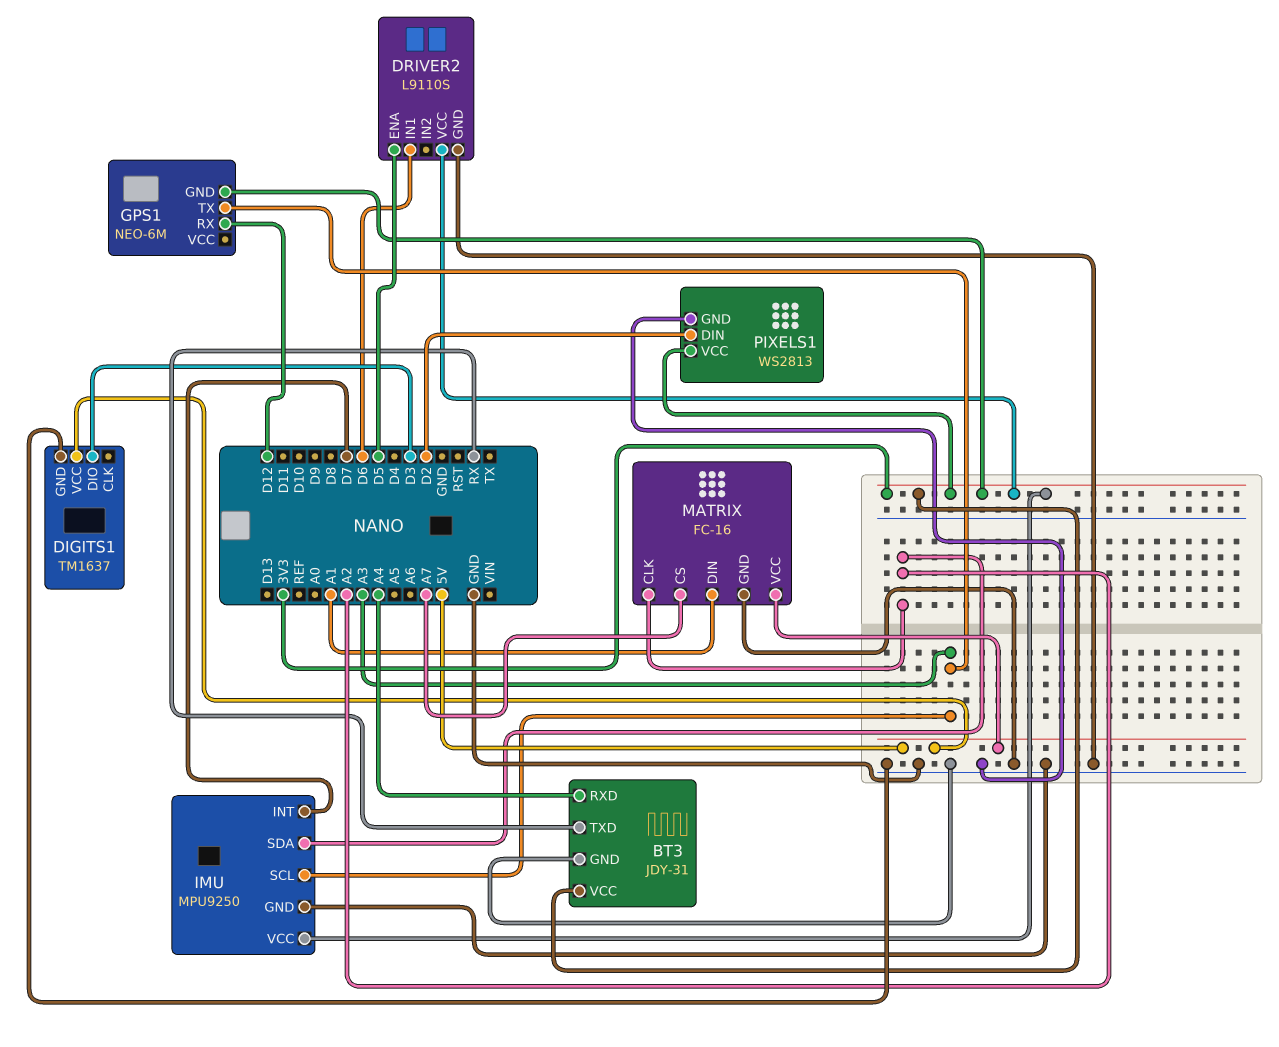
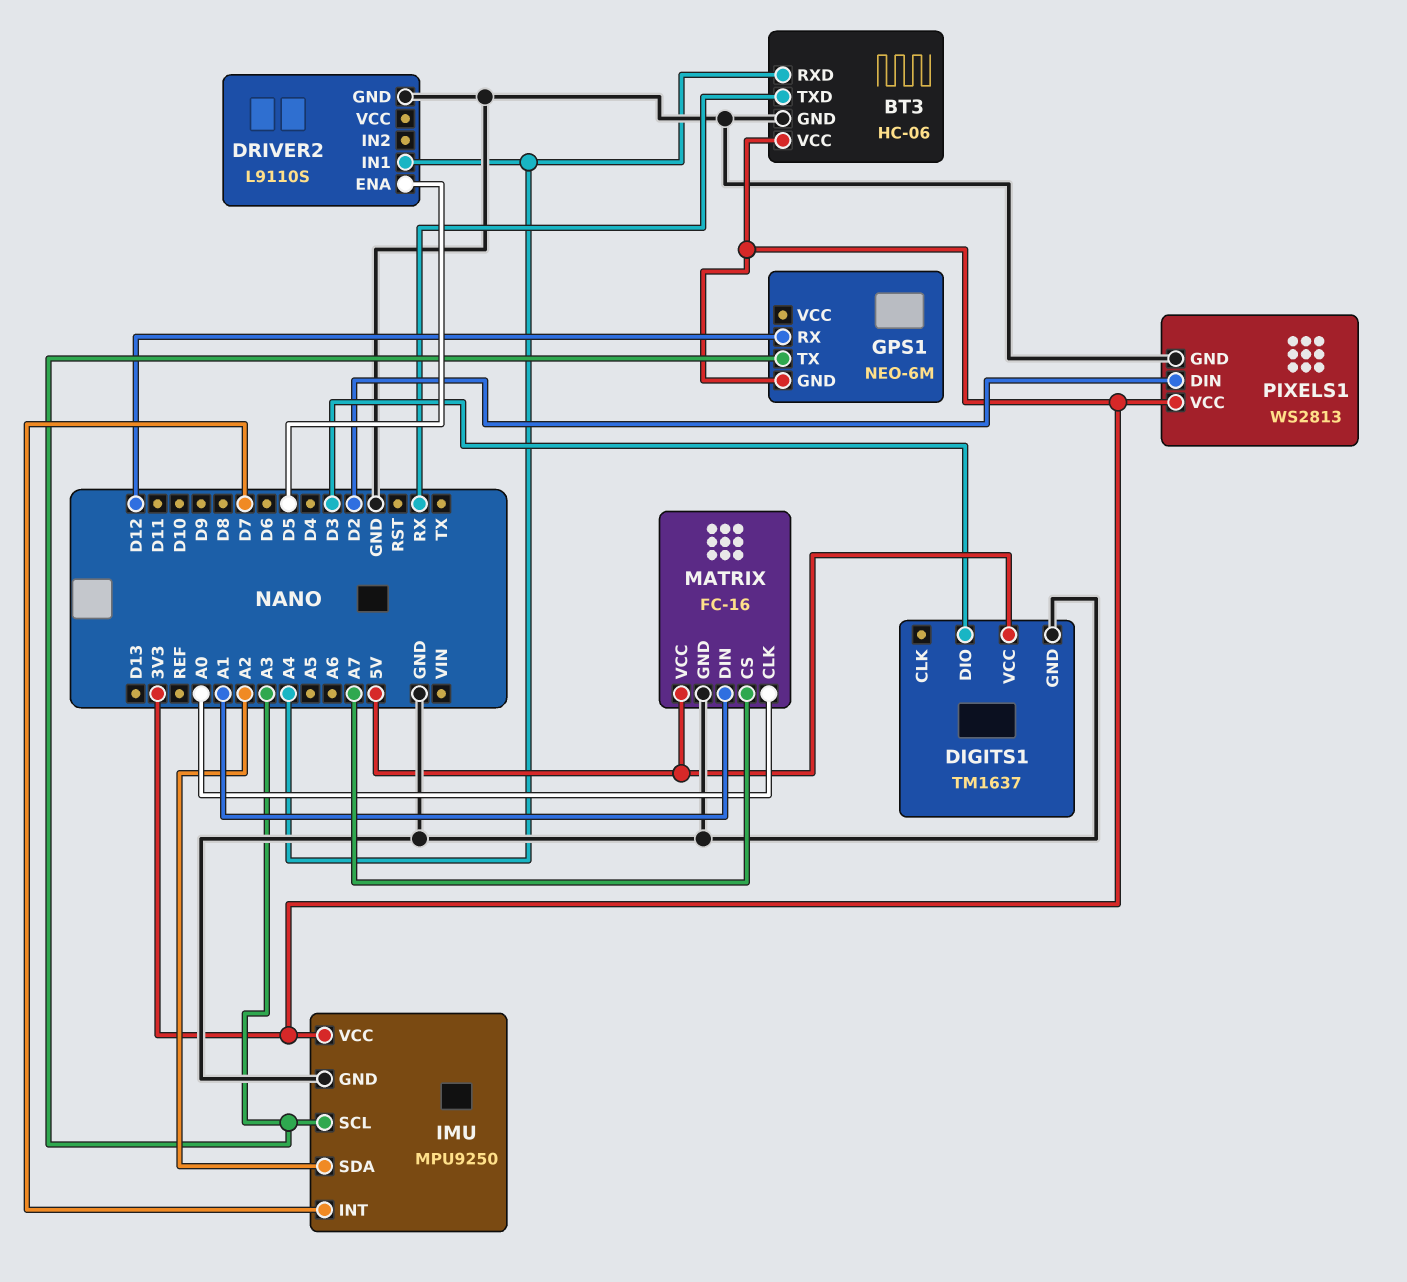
BT3: JDY-31 -> HC-06
DRIVER2 pin IN1: D6 -> A4
DRIVER2 pin VCC: 3V3 -> none
MATRIX pin CLK: A2 -> A0

